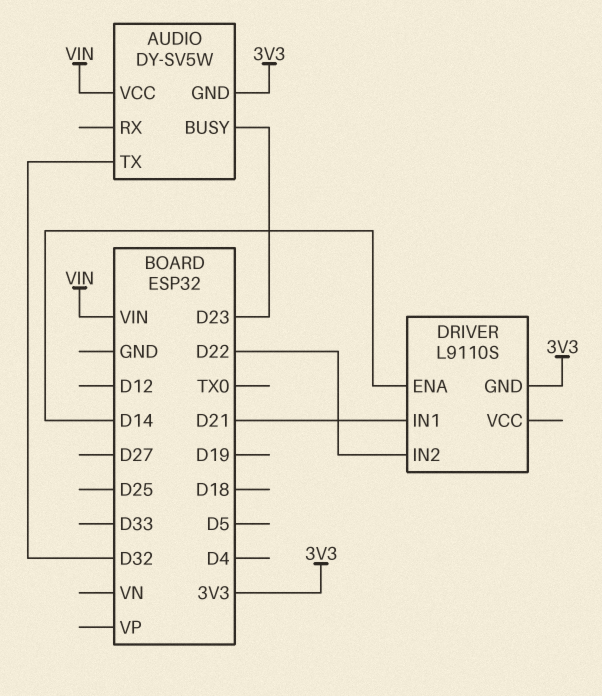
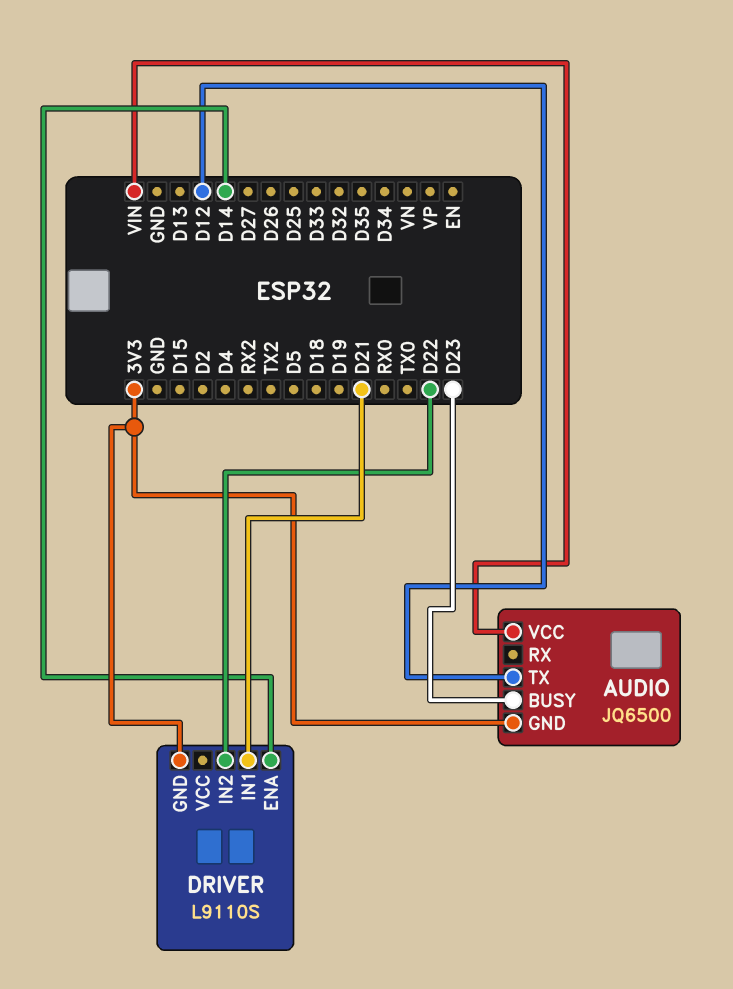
AUDIO: DY-SV5W -> JQ6500
AUDIO pin TX: D32 -> D12

